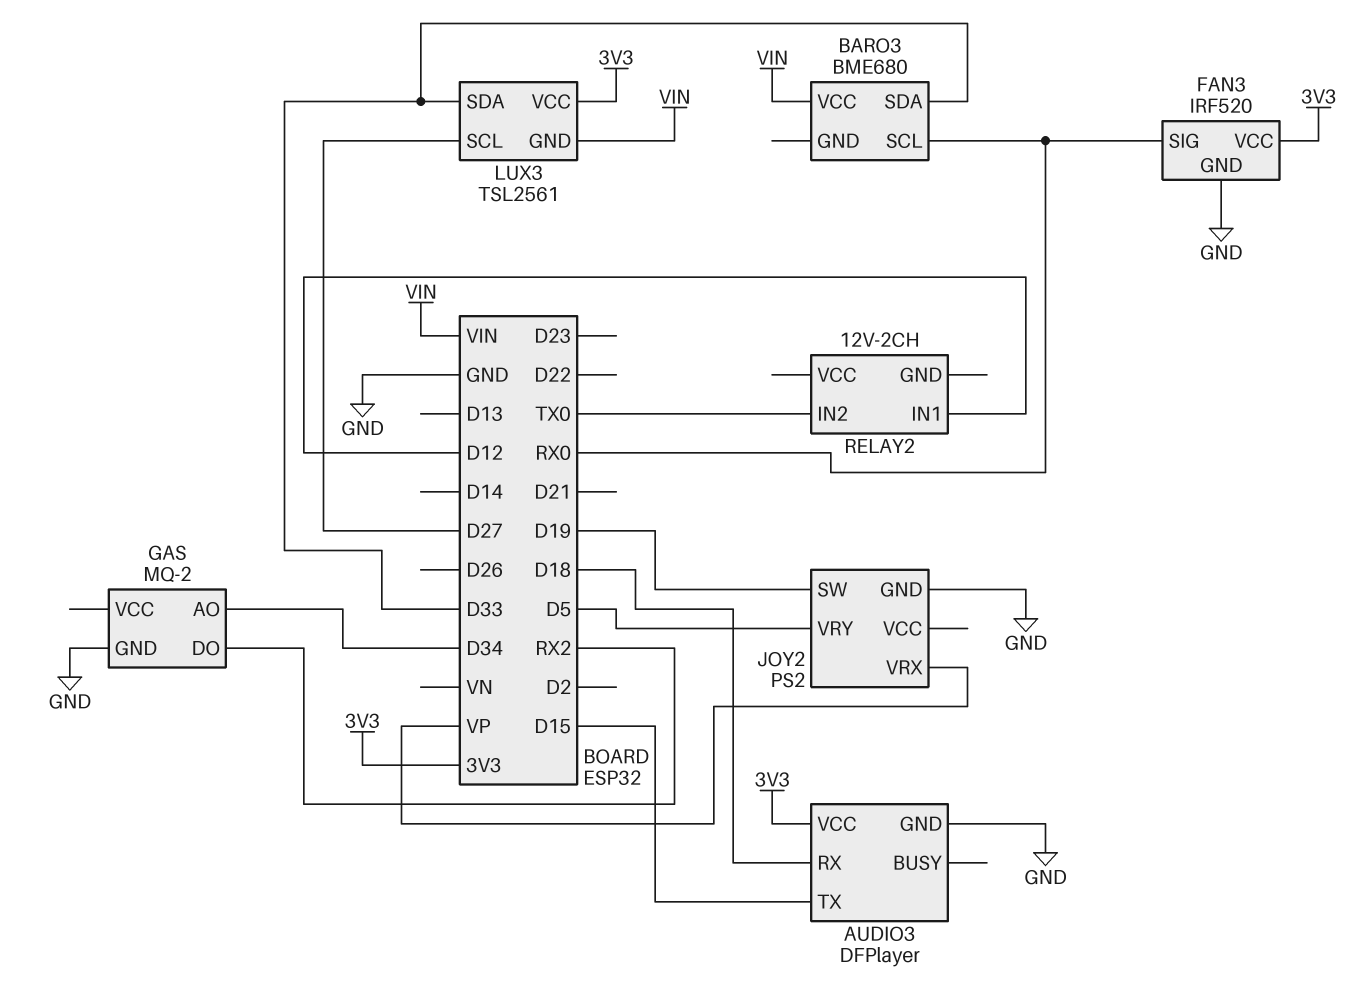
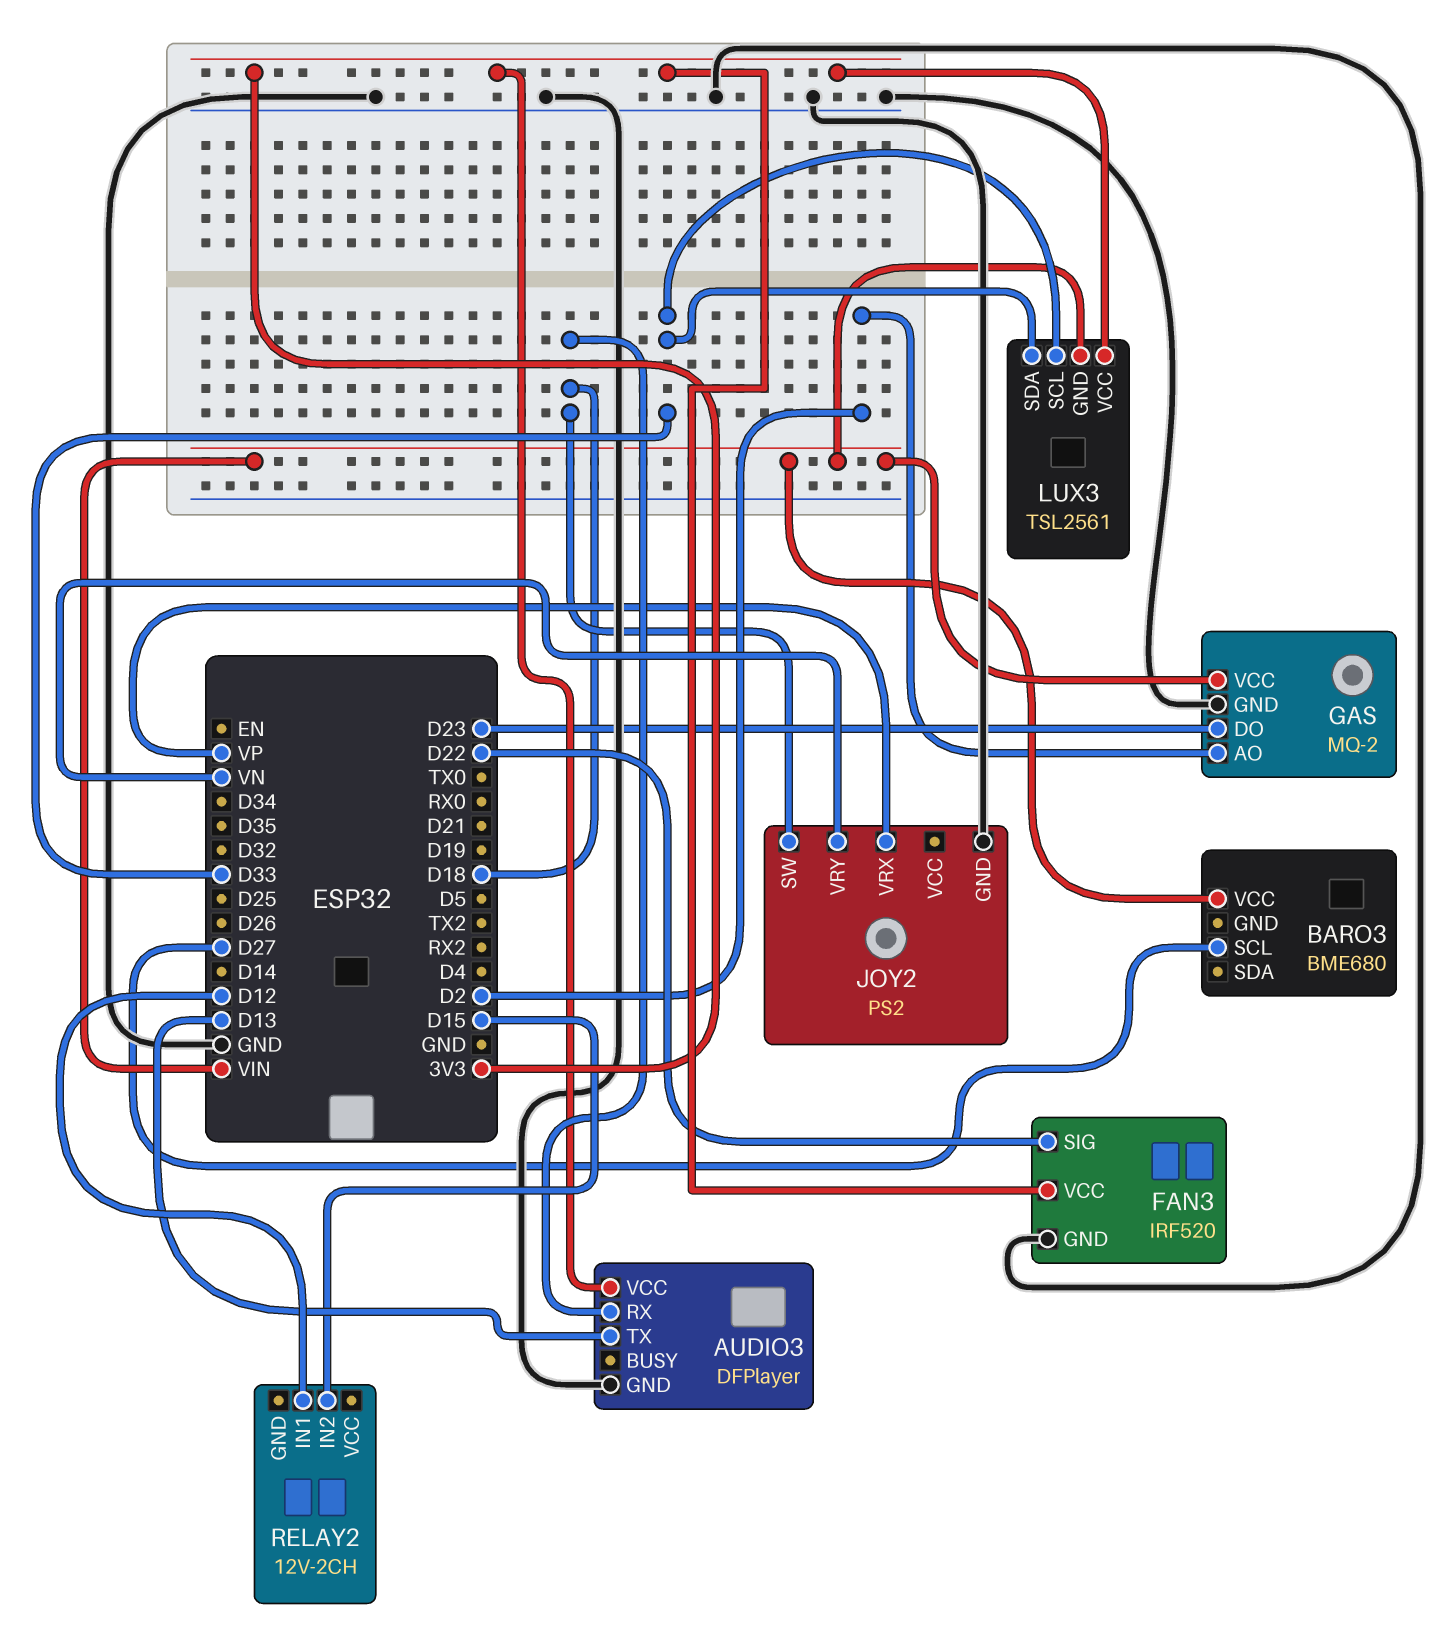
AUDIO3 pin TX: D15 -> D13
BARO3 pin SCL: RX0 -> D27
BARO3 pin SDA: D33 -> none
FAN3 pin SIG: RX0 -> D22
GAS pin AO: D34 -> D2
GAS pin DO: RX2 -> D23
GAS pin VCC: none -> VIN
JOY2 pin SW: D19 -> D18
JOY2 pin VRY: D5 -> VN
LUX3 pin SCL: D27 -> D33
RELAY2 pin IN2: TX0 -> D15

